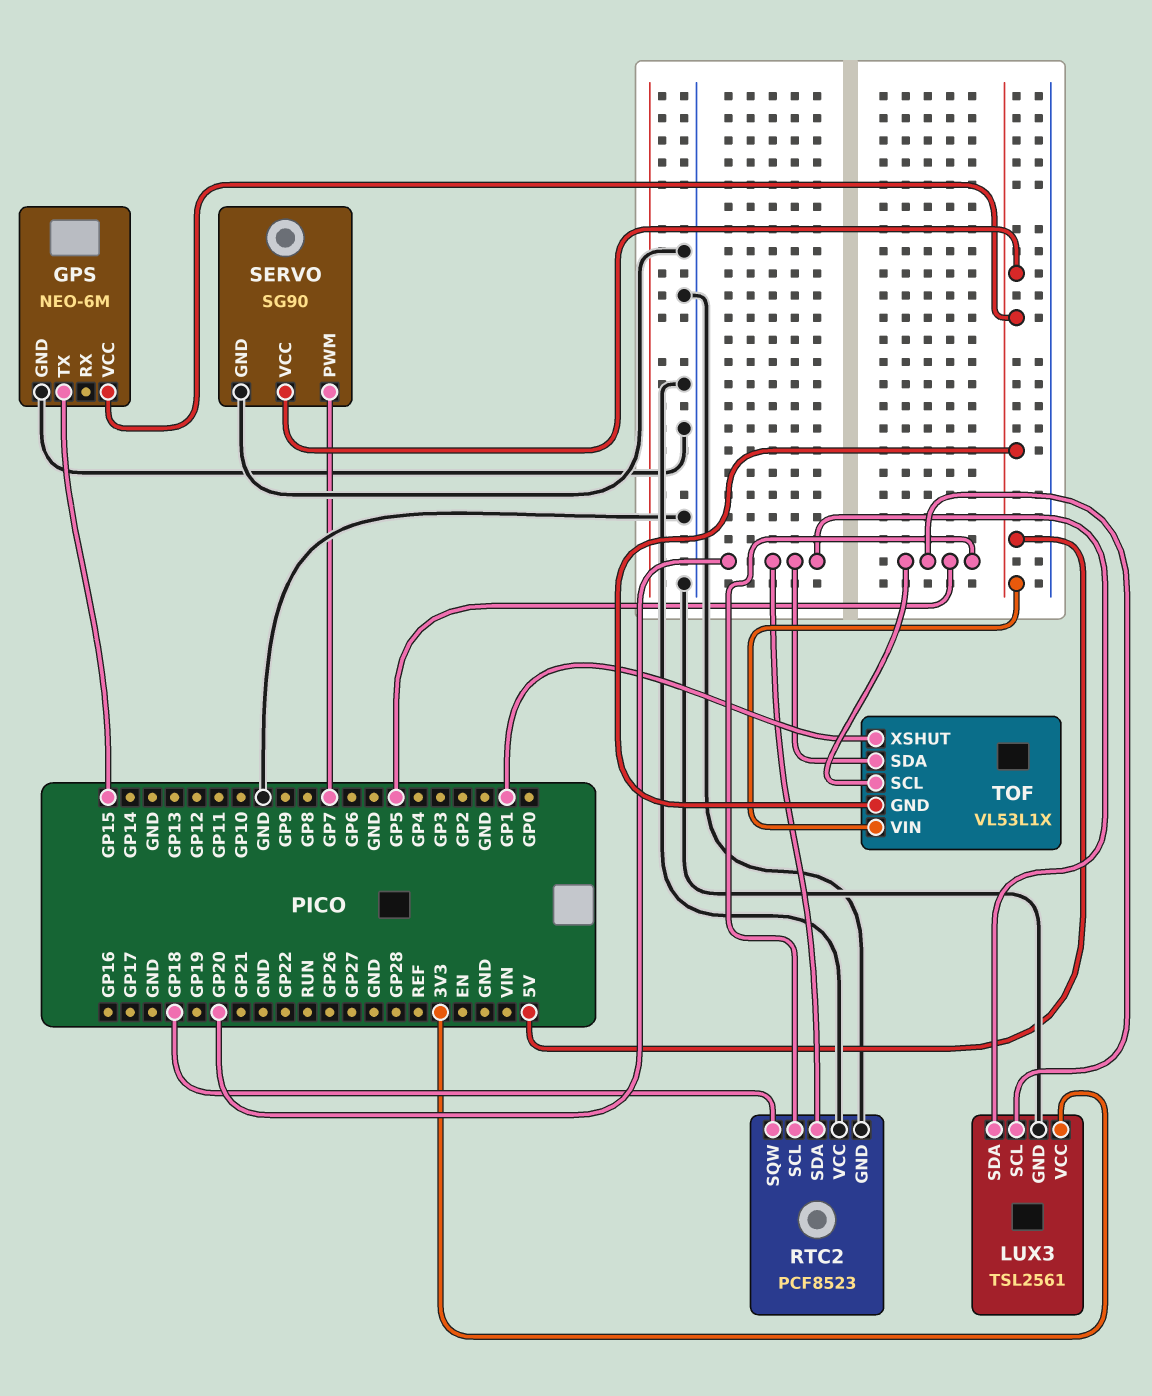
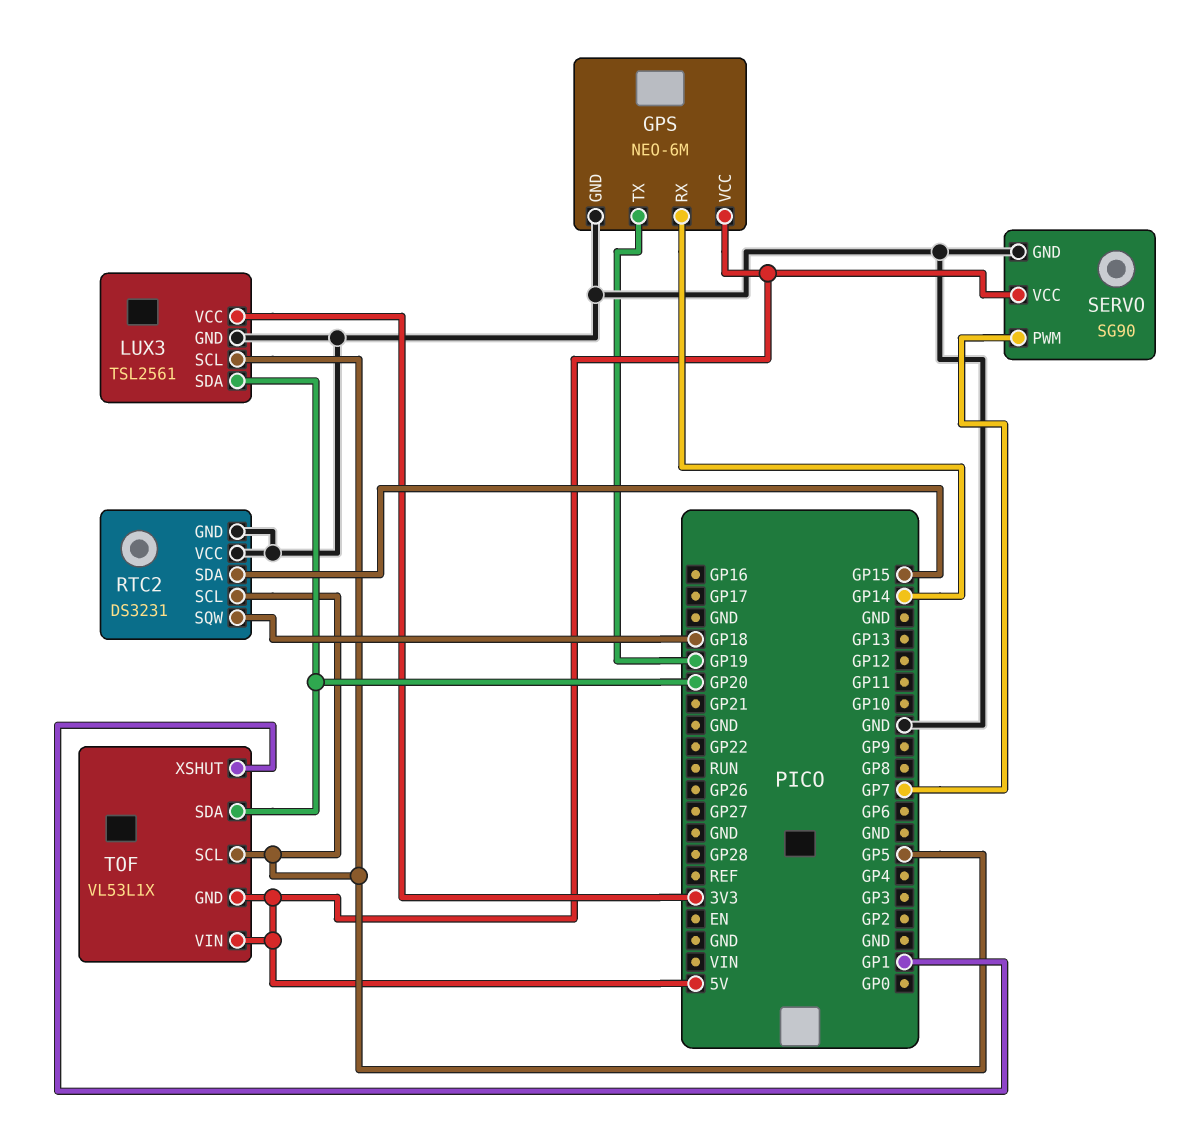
GPS pin RX: none -> GP14
GPS pin TX: GP15 -> GP19
RTC2: PCF8523 -> DS3231
RTC2 pin SDA: GP20 -> GP15

